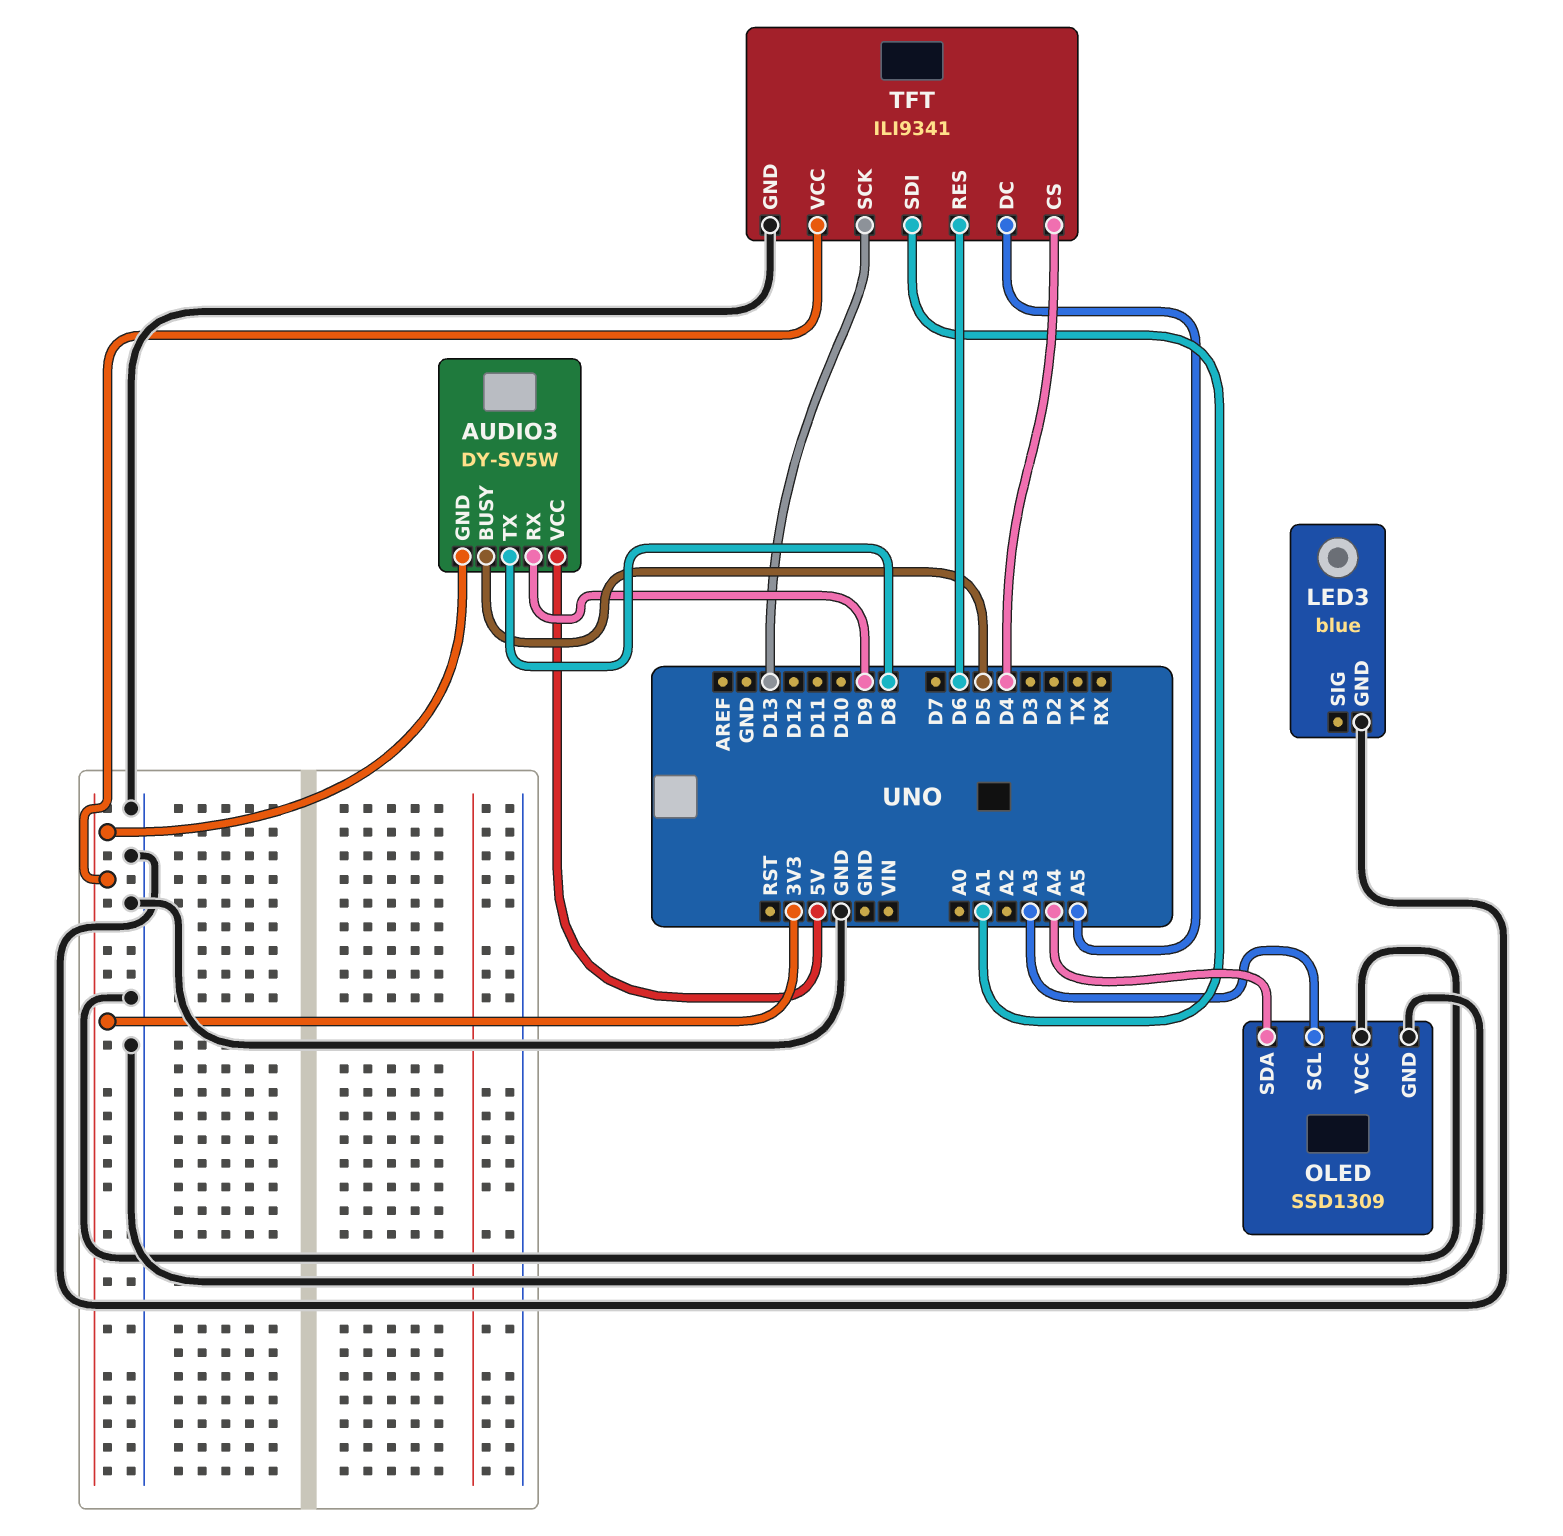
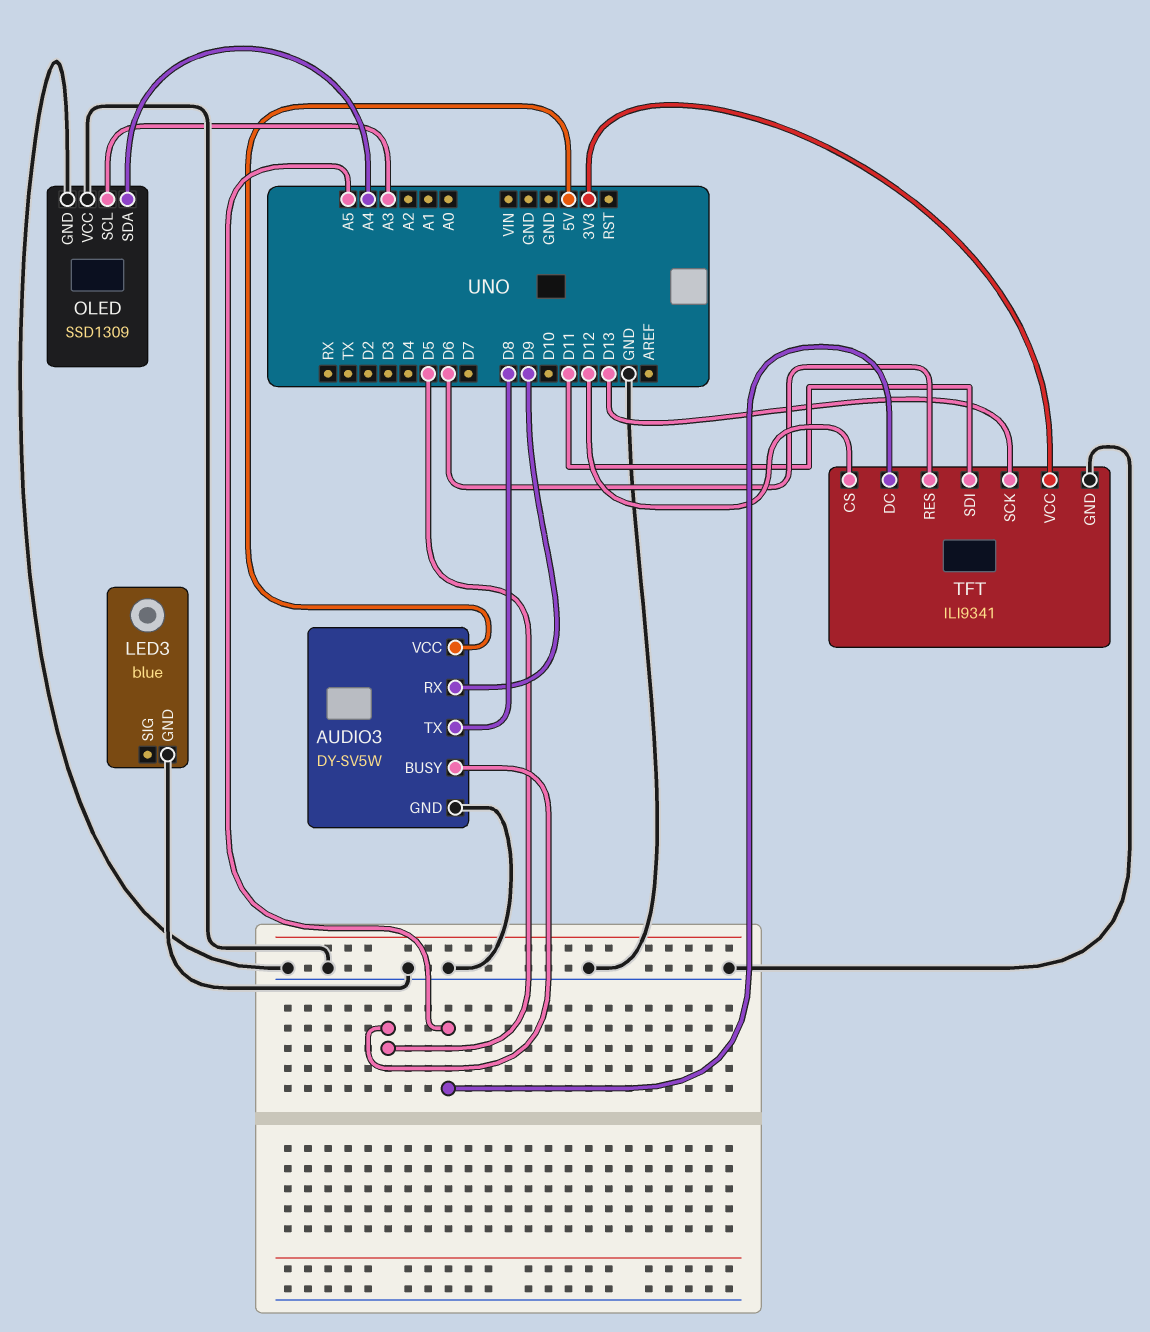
AUDIO3 pin GND: 3V3 -> GND
TFT pin CS: D4 -> D12
TFT pin SDI: A1 -> D11

